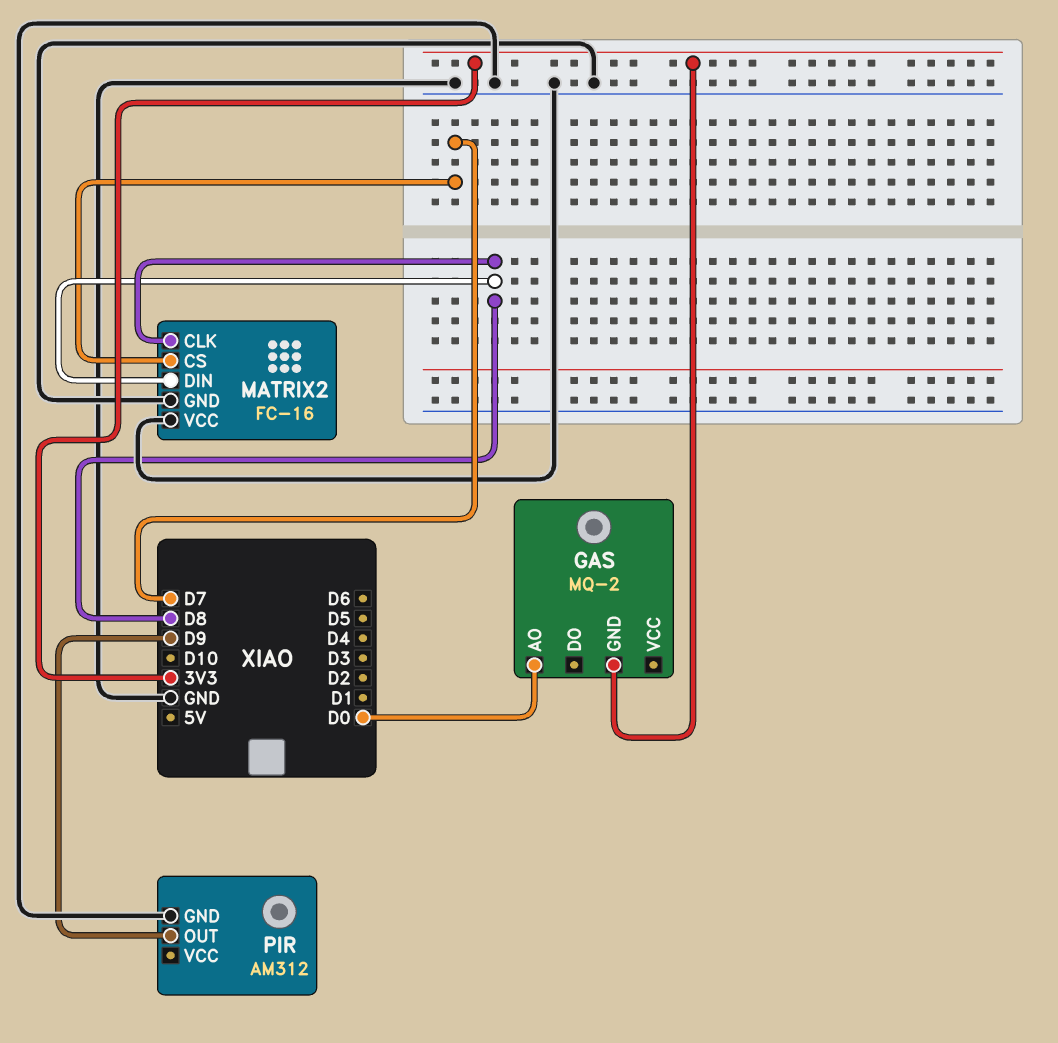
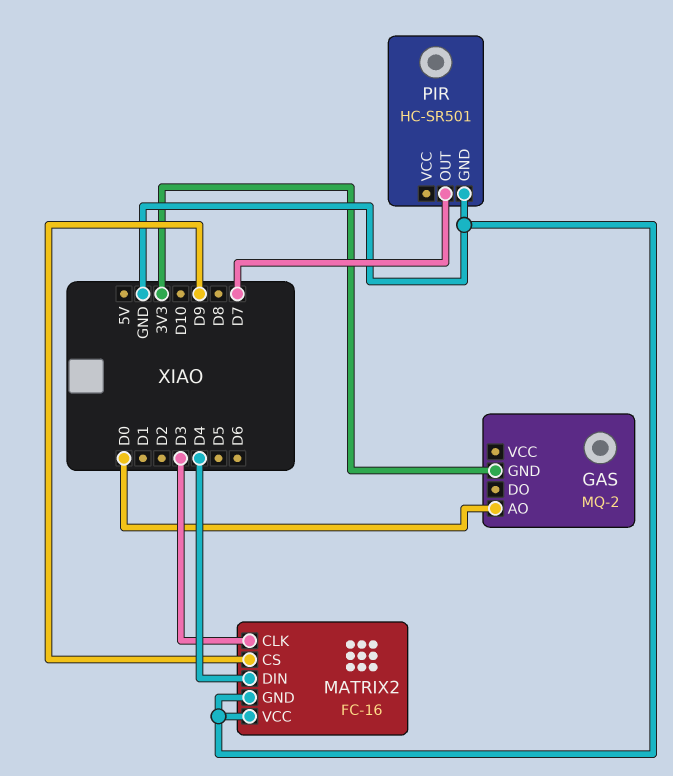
MATRIX2 pin CLK: D8 -> D3
MATRIX2 pin CS: D7 -> D9
MATRIX2 pin DIN: D8 -> D4
PIR: AM312 -> HC-SR501
PIR pin OUT: D9 -> D7

